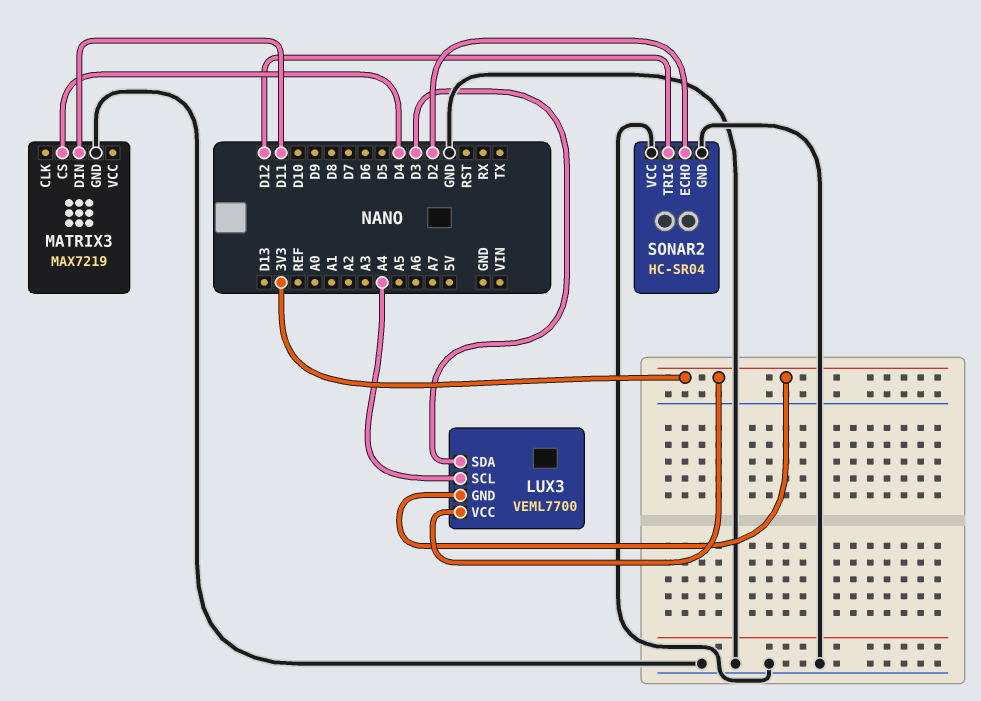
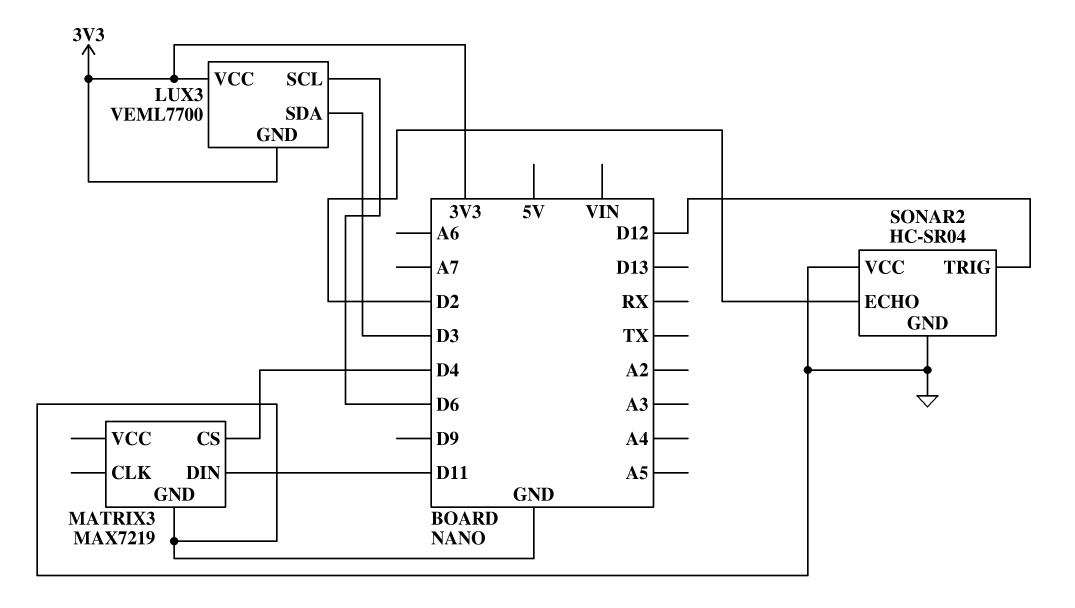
LUX3 pin SCL: A4 -> D6

